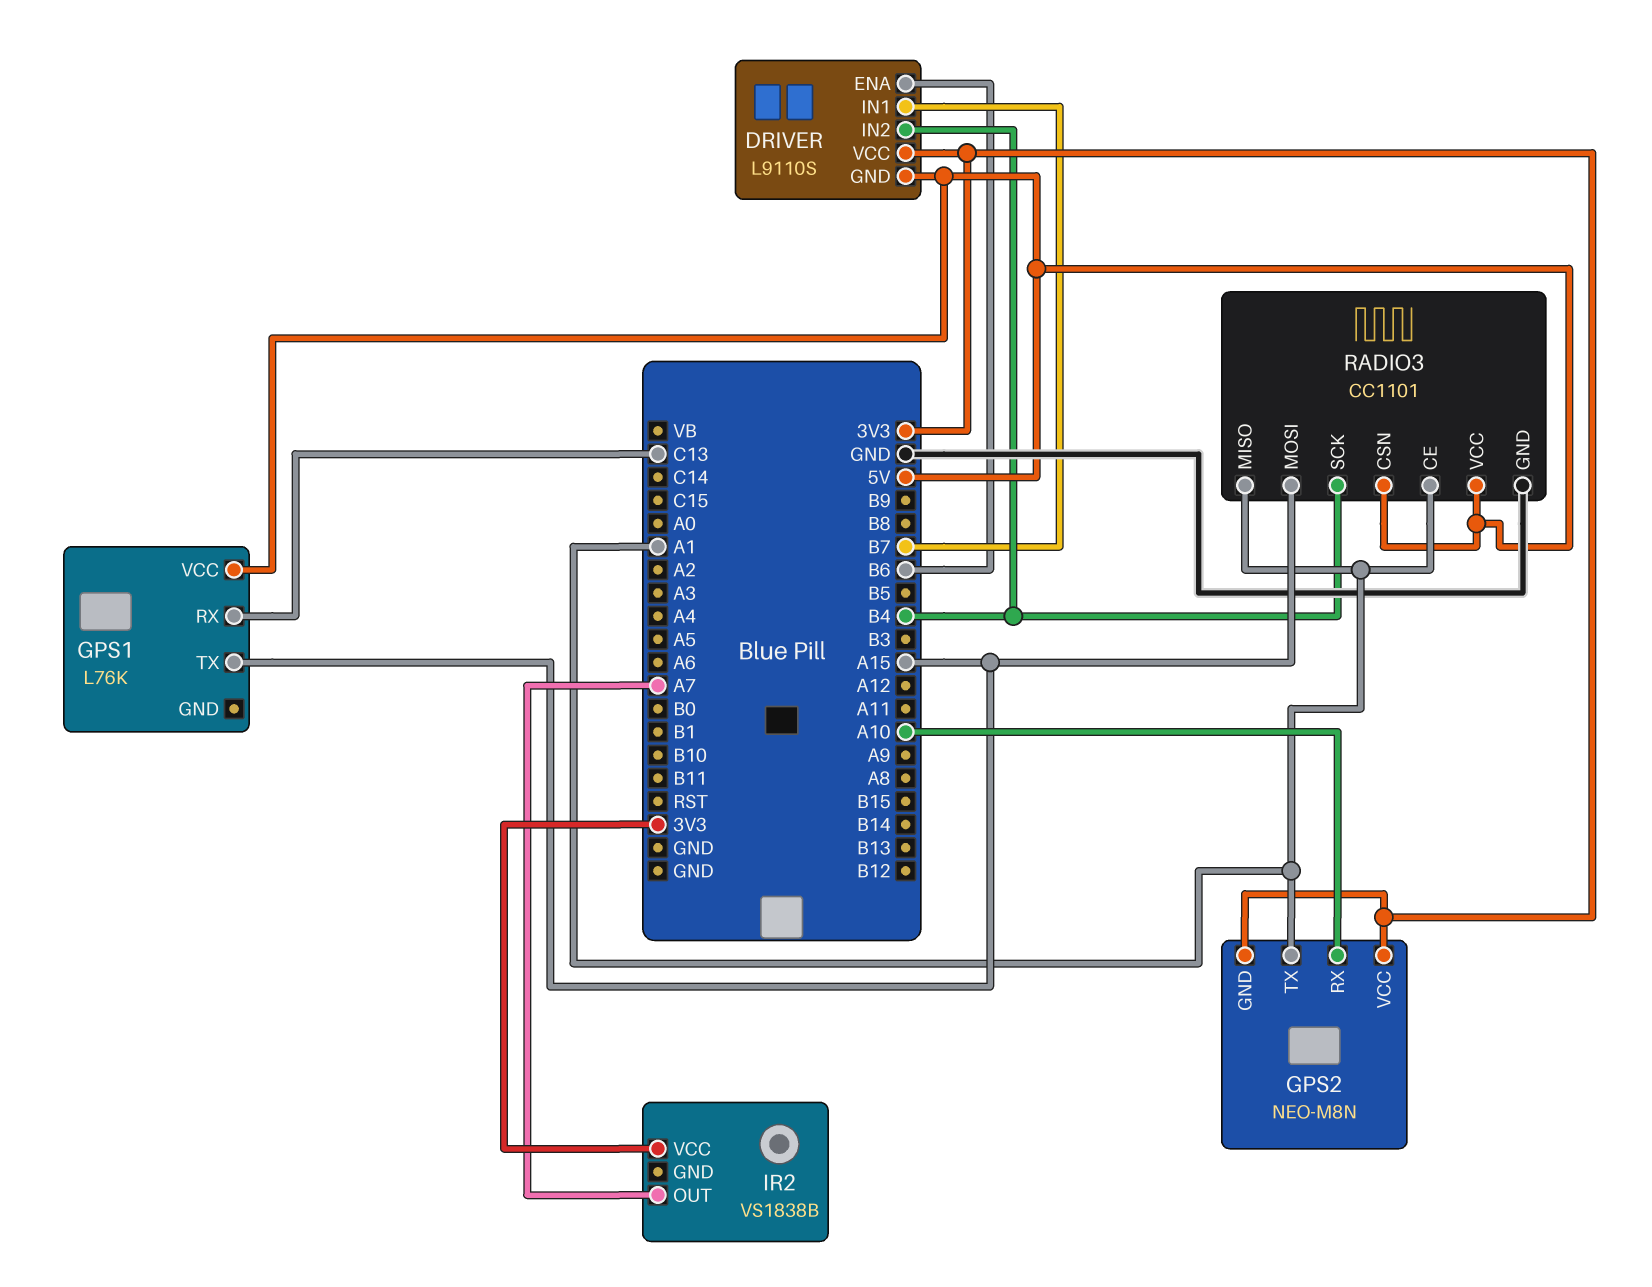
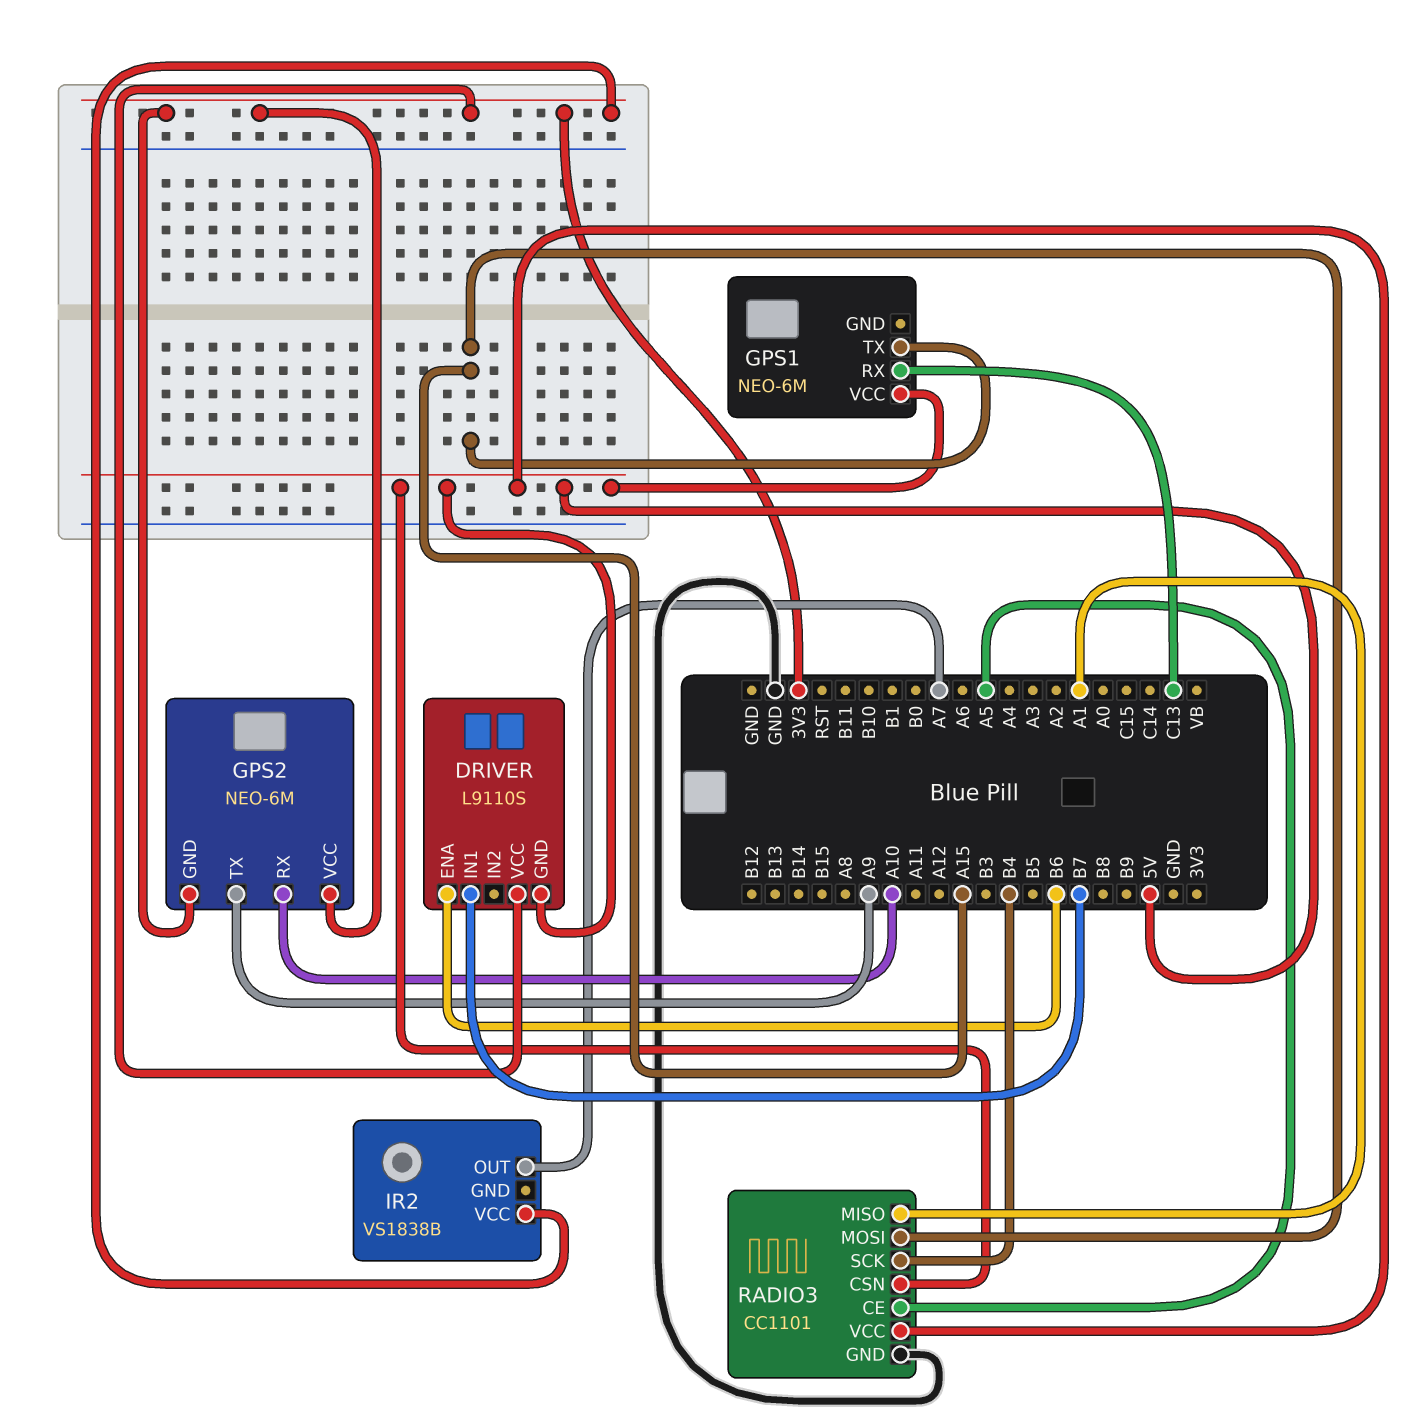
DRIVER pin IN2: B4 -> none
GPS1: L76K -> NEO-6M
GPS2: NEO-M8N -> NEO-6M
GPS2 pin TX: A1 -> A9
RADIO3 pin CE: A1 -> A5

